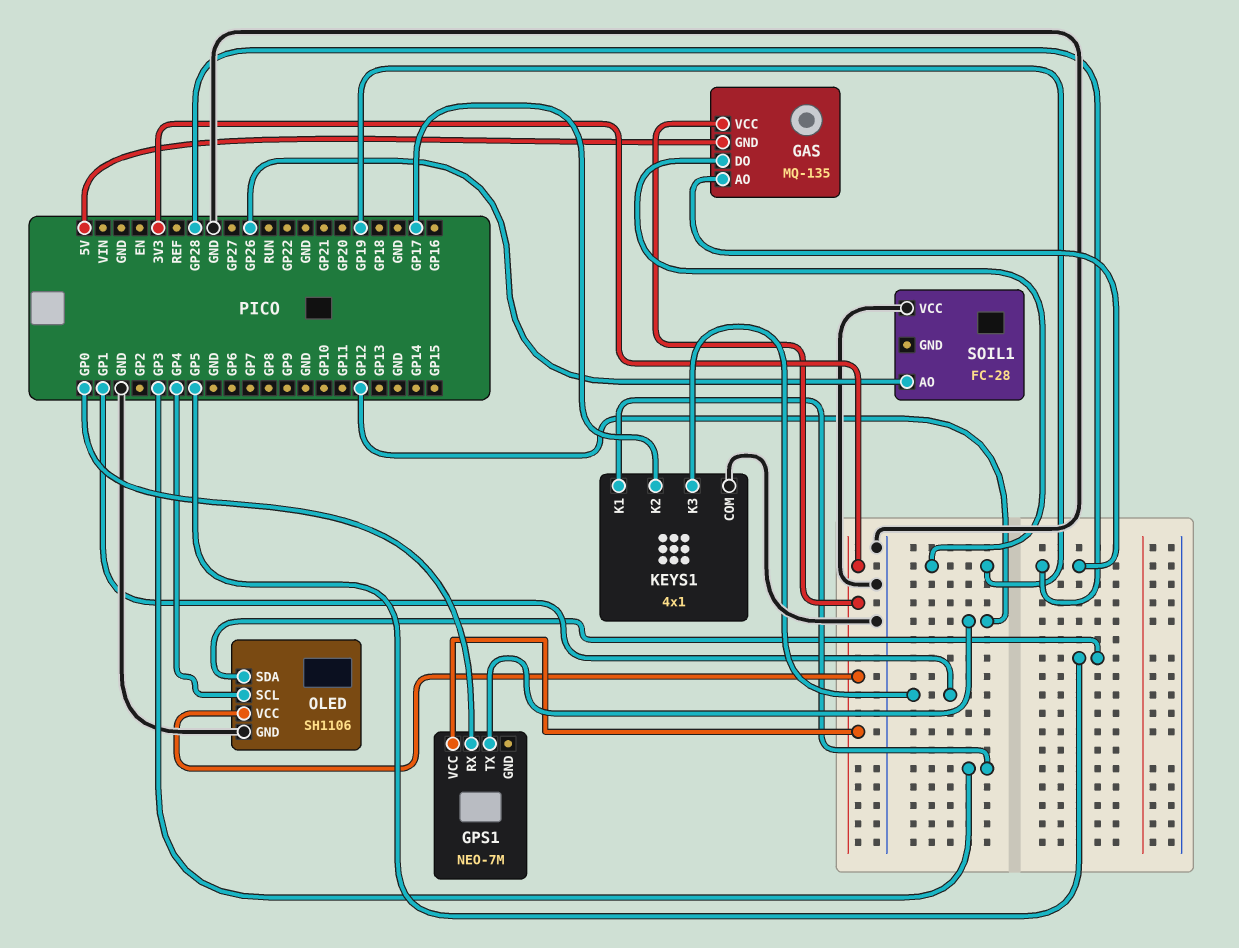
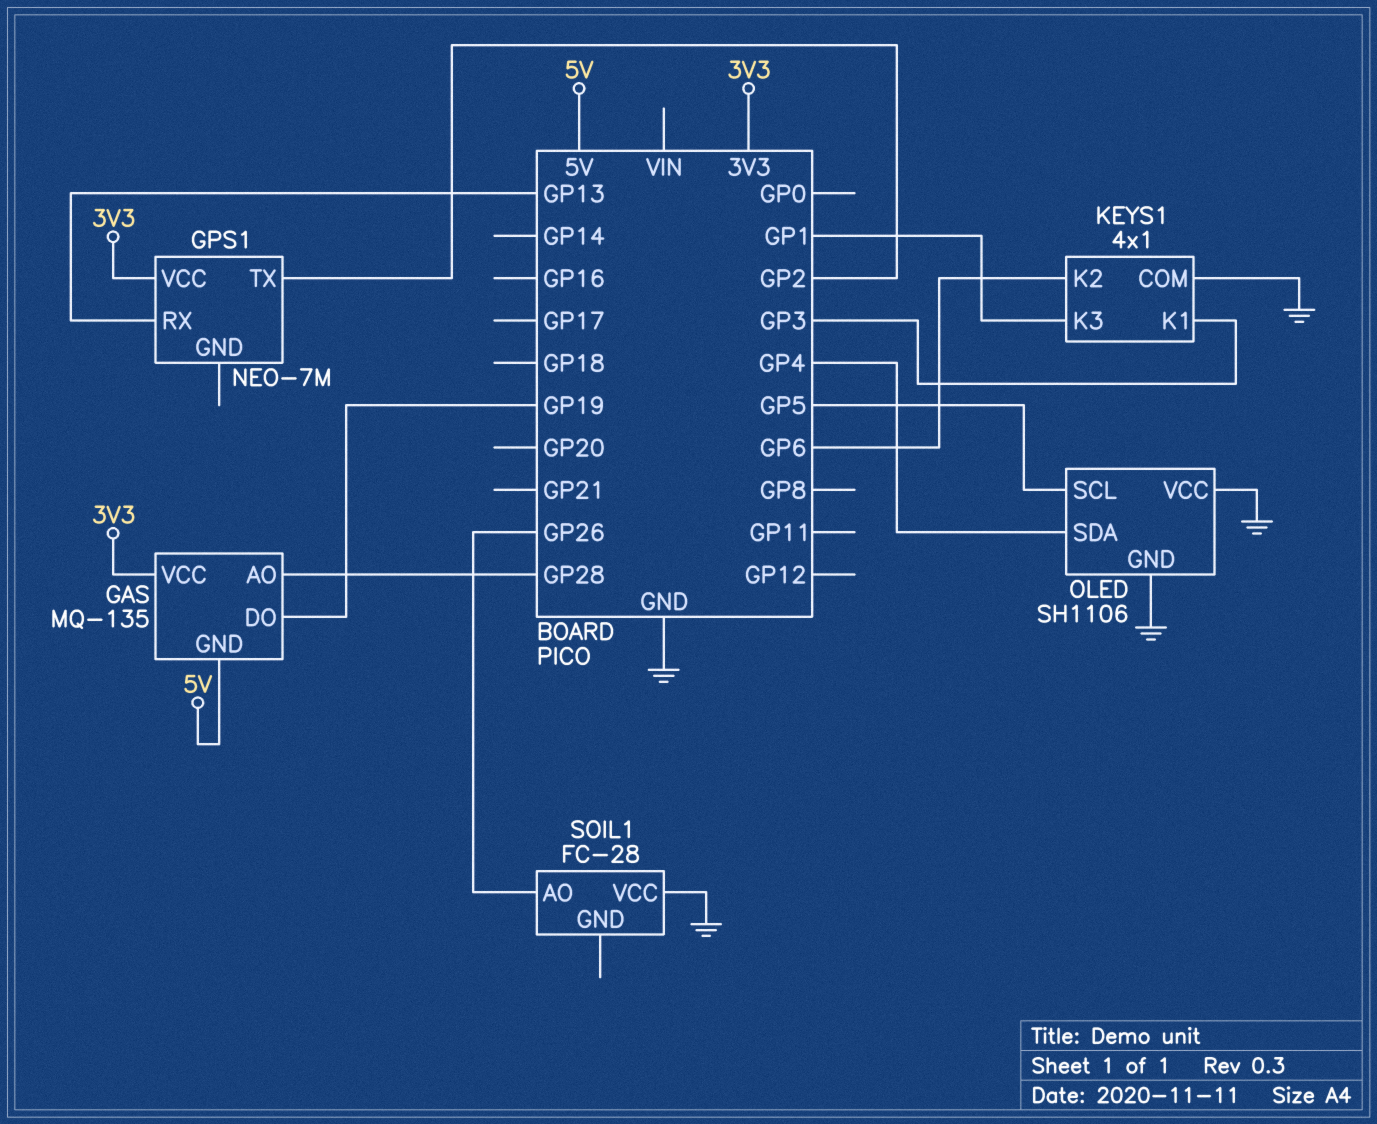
GPS1 pin RX: GP0 -> GP13
GPS1 pin TX: GP12 -> GP2
KEYS1 pin K2: GP17 -> GP6
OLED pin SCL: GP4 -> GP5
OLED pin SDA: GP5 -> GP4
OLED pin VCC: 3V3 -> GND

